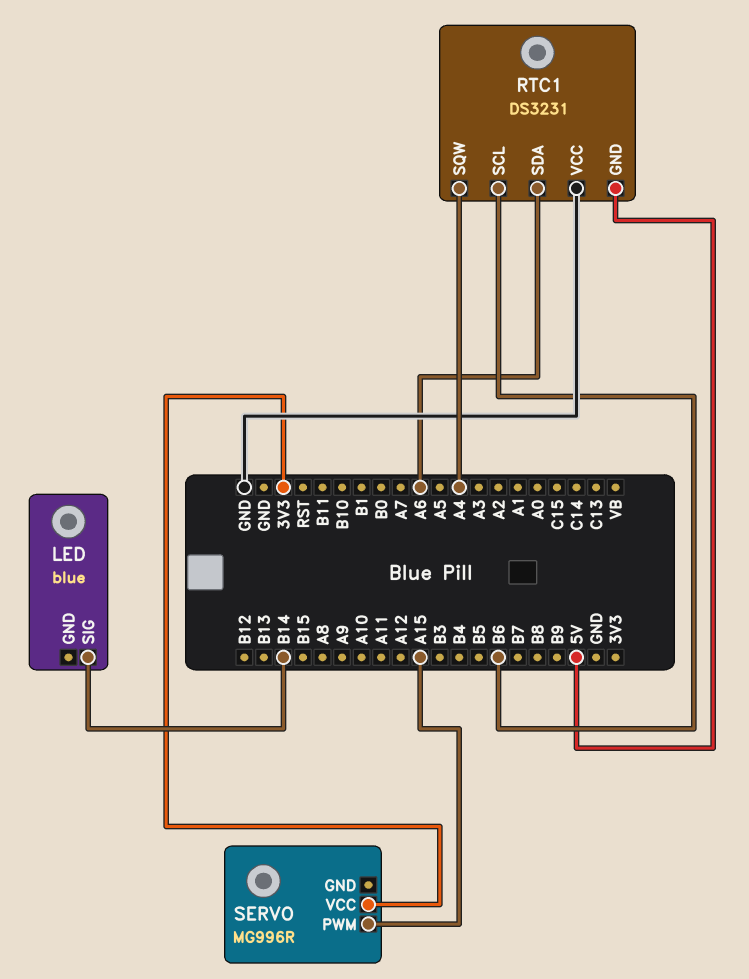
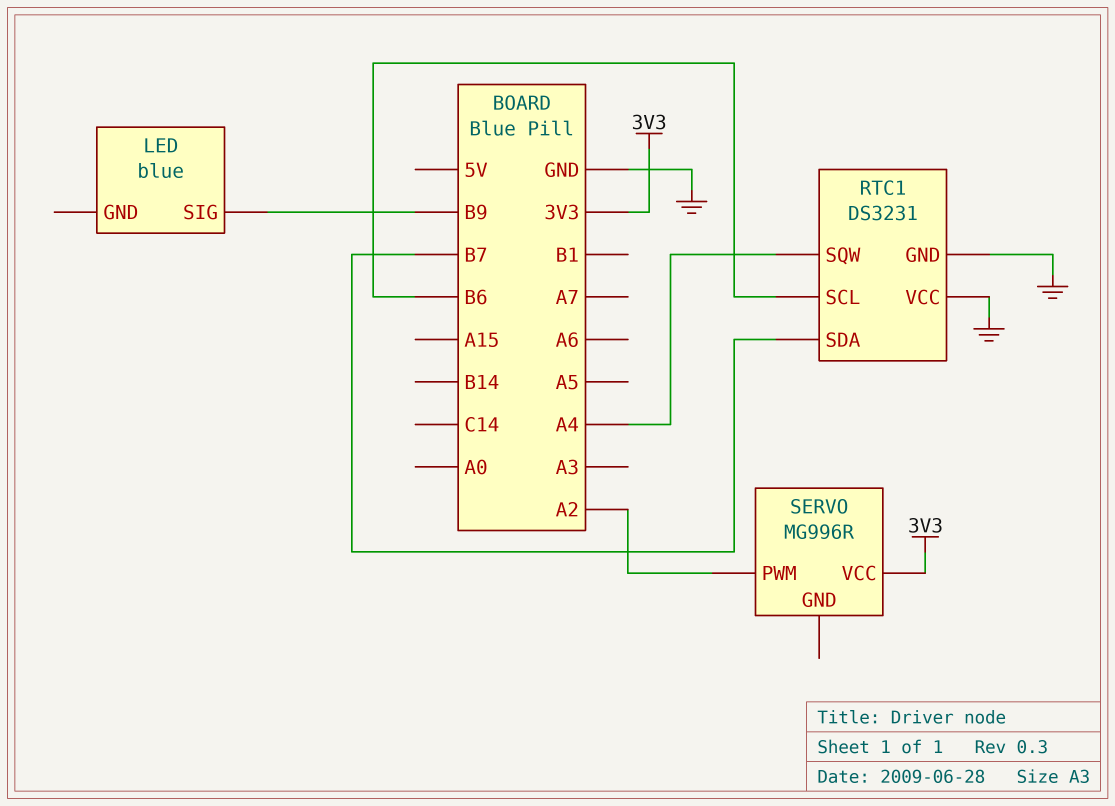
LED pin SIG: B14 -> B9
RTC1 pin GND: 5V -> GND
RTC1 pin SDA: A6 -> B7
SERVO pin PWM: A15 -> A2

